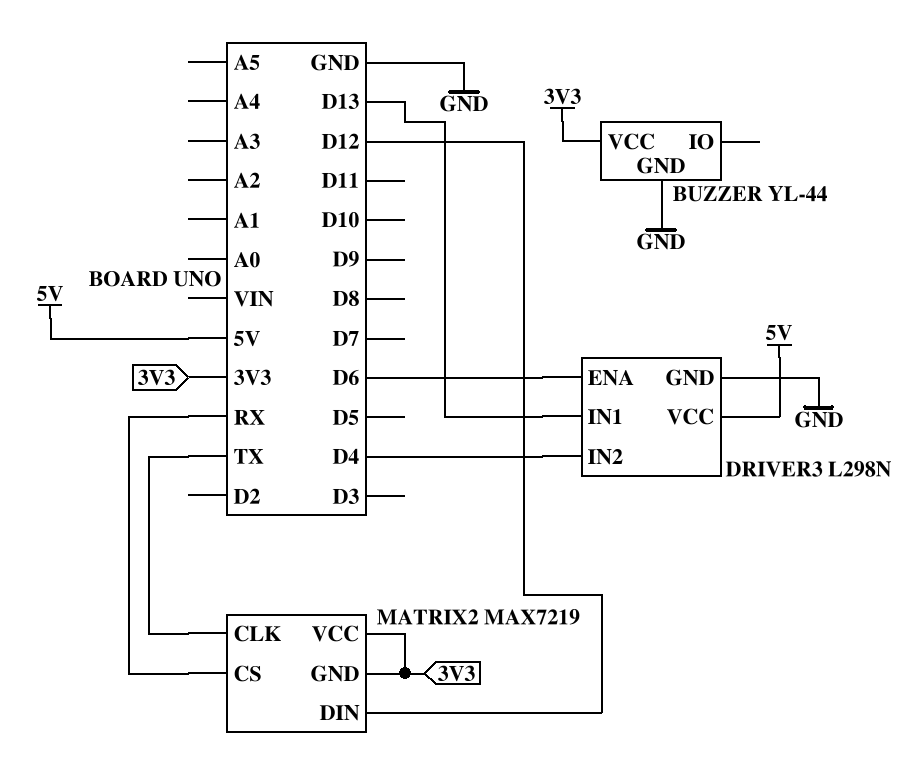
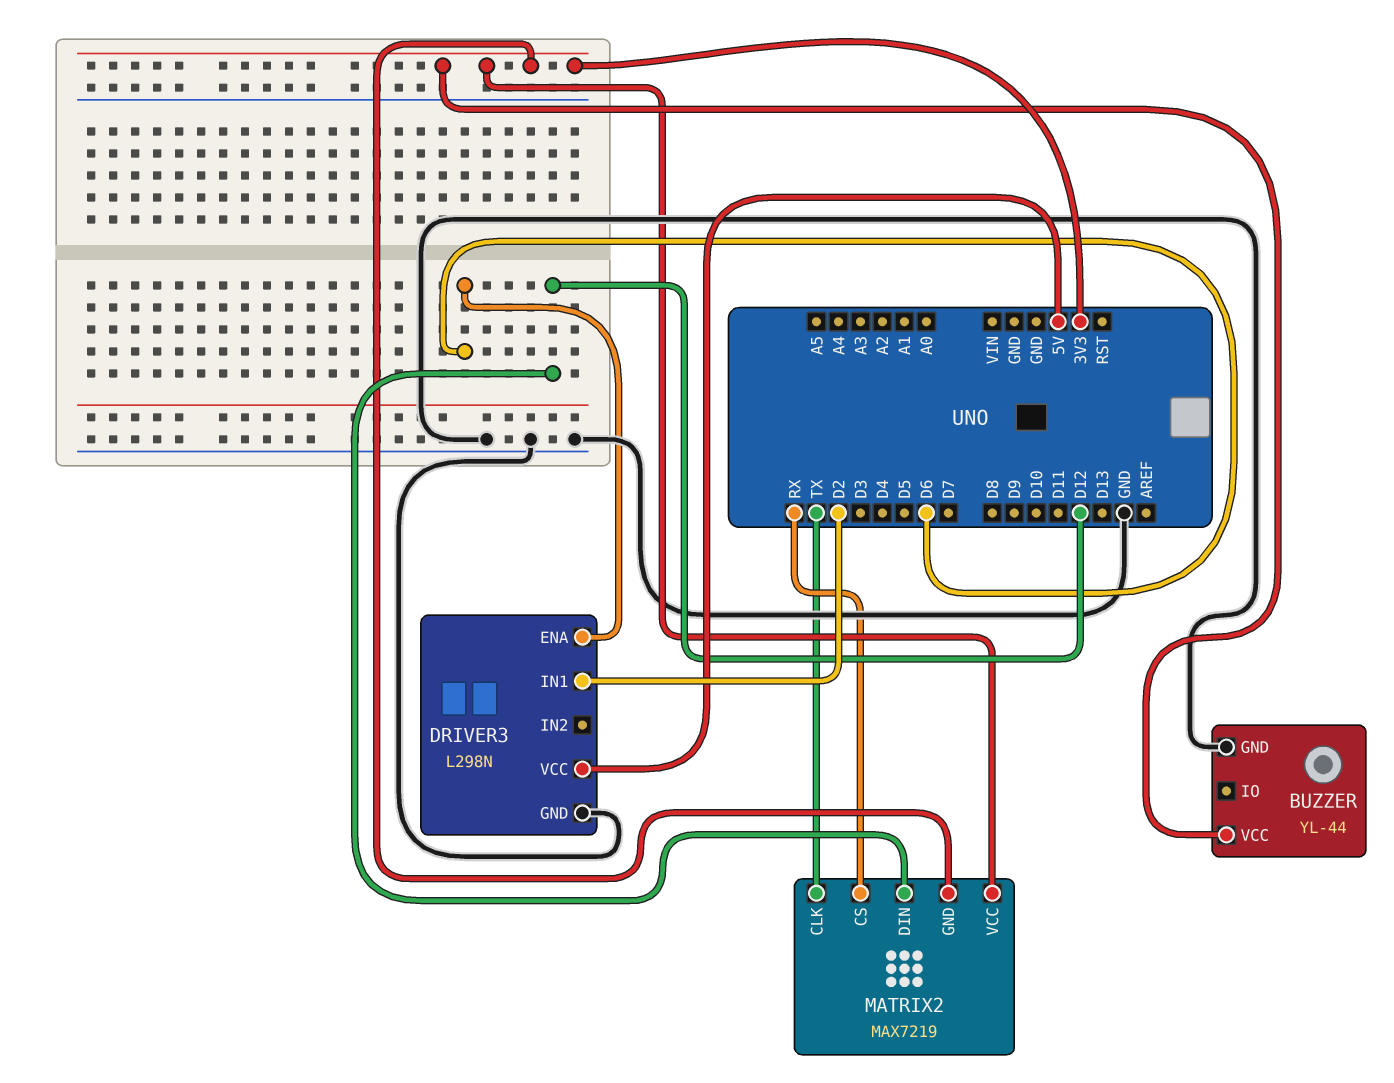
DRIVER3 pin IN1: D13 -> D2
DRIVER3 pin IN2: D4 -> none

